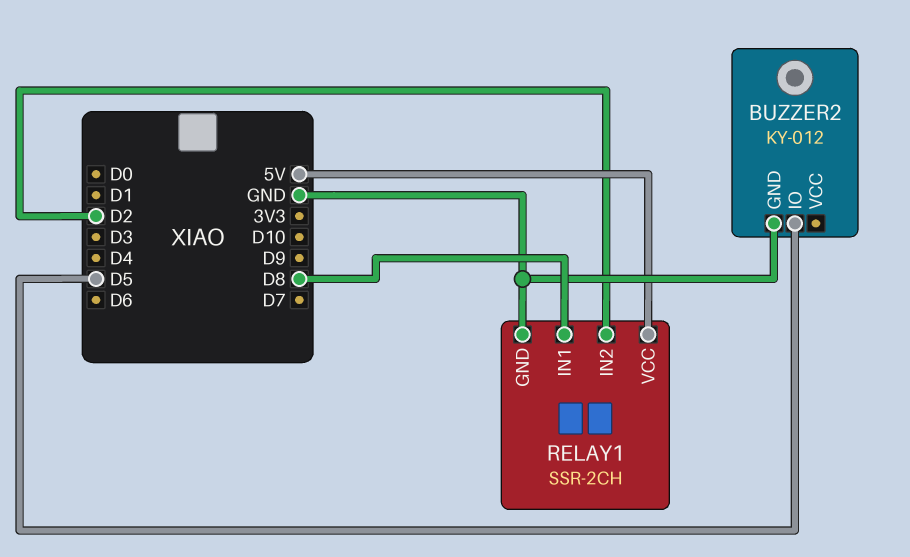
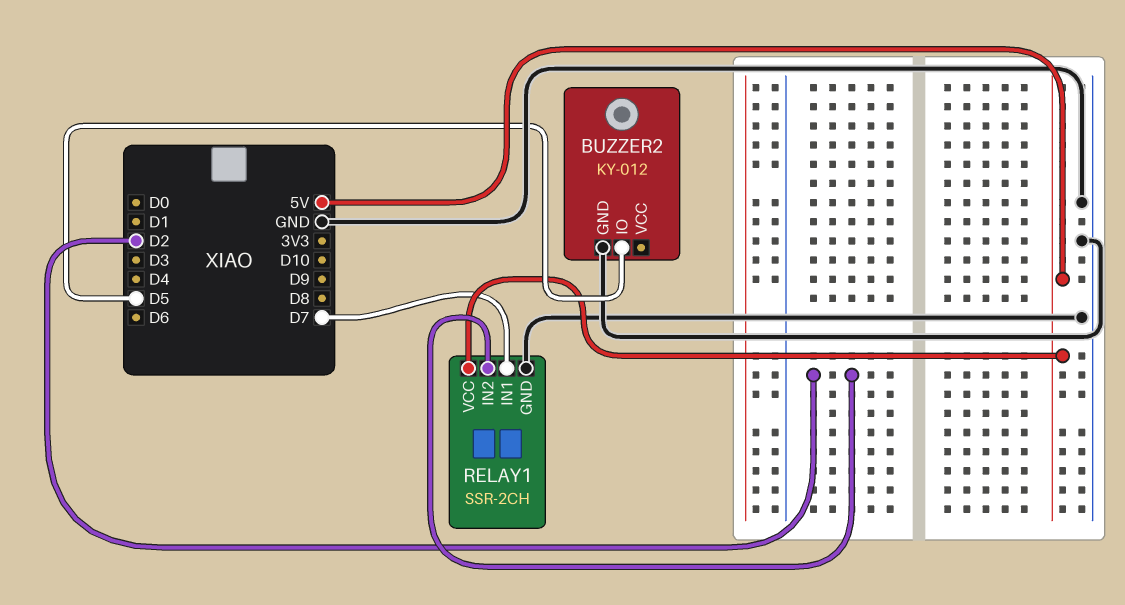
RELAY1 pin IN1: D8 -> D7

